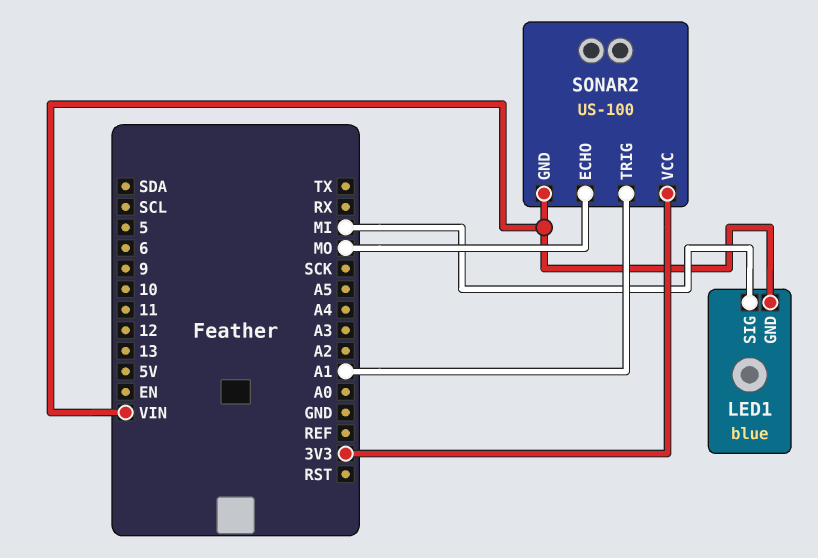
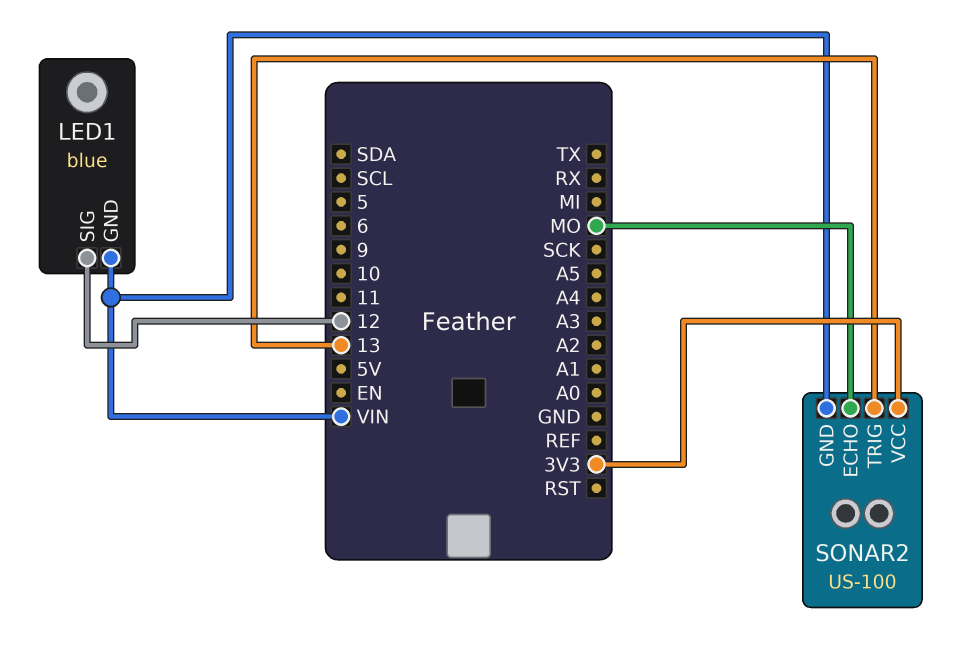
LED1 pin SIG: MI -> 12
SONAR2 pin TRIG: A1 -> 13

